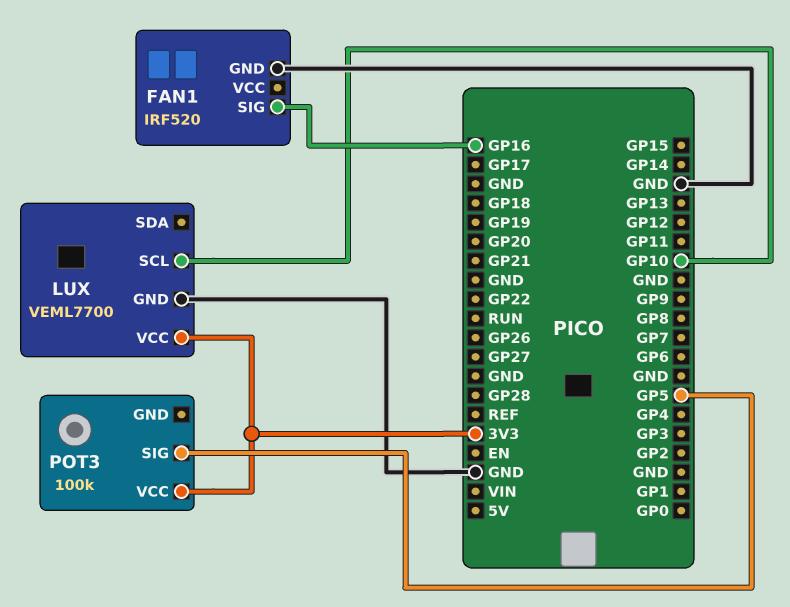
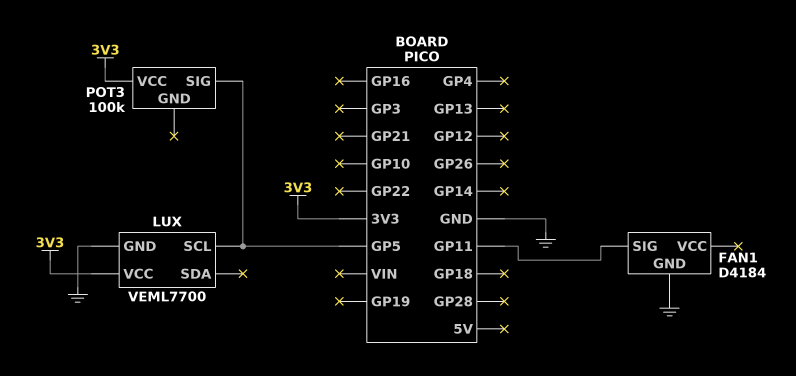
FAN1: IRF520 -> D4184
FAN1 pin SIG: GP16 -> GP11
LUX pin SCL: GP10 -> GP5

